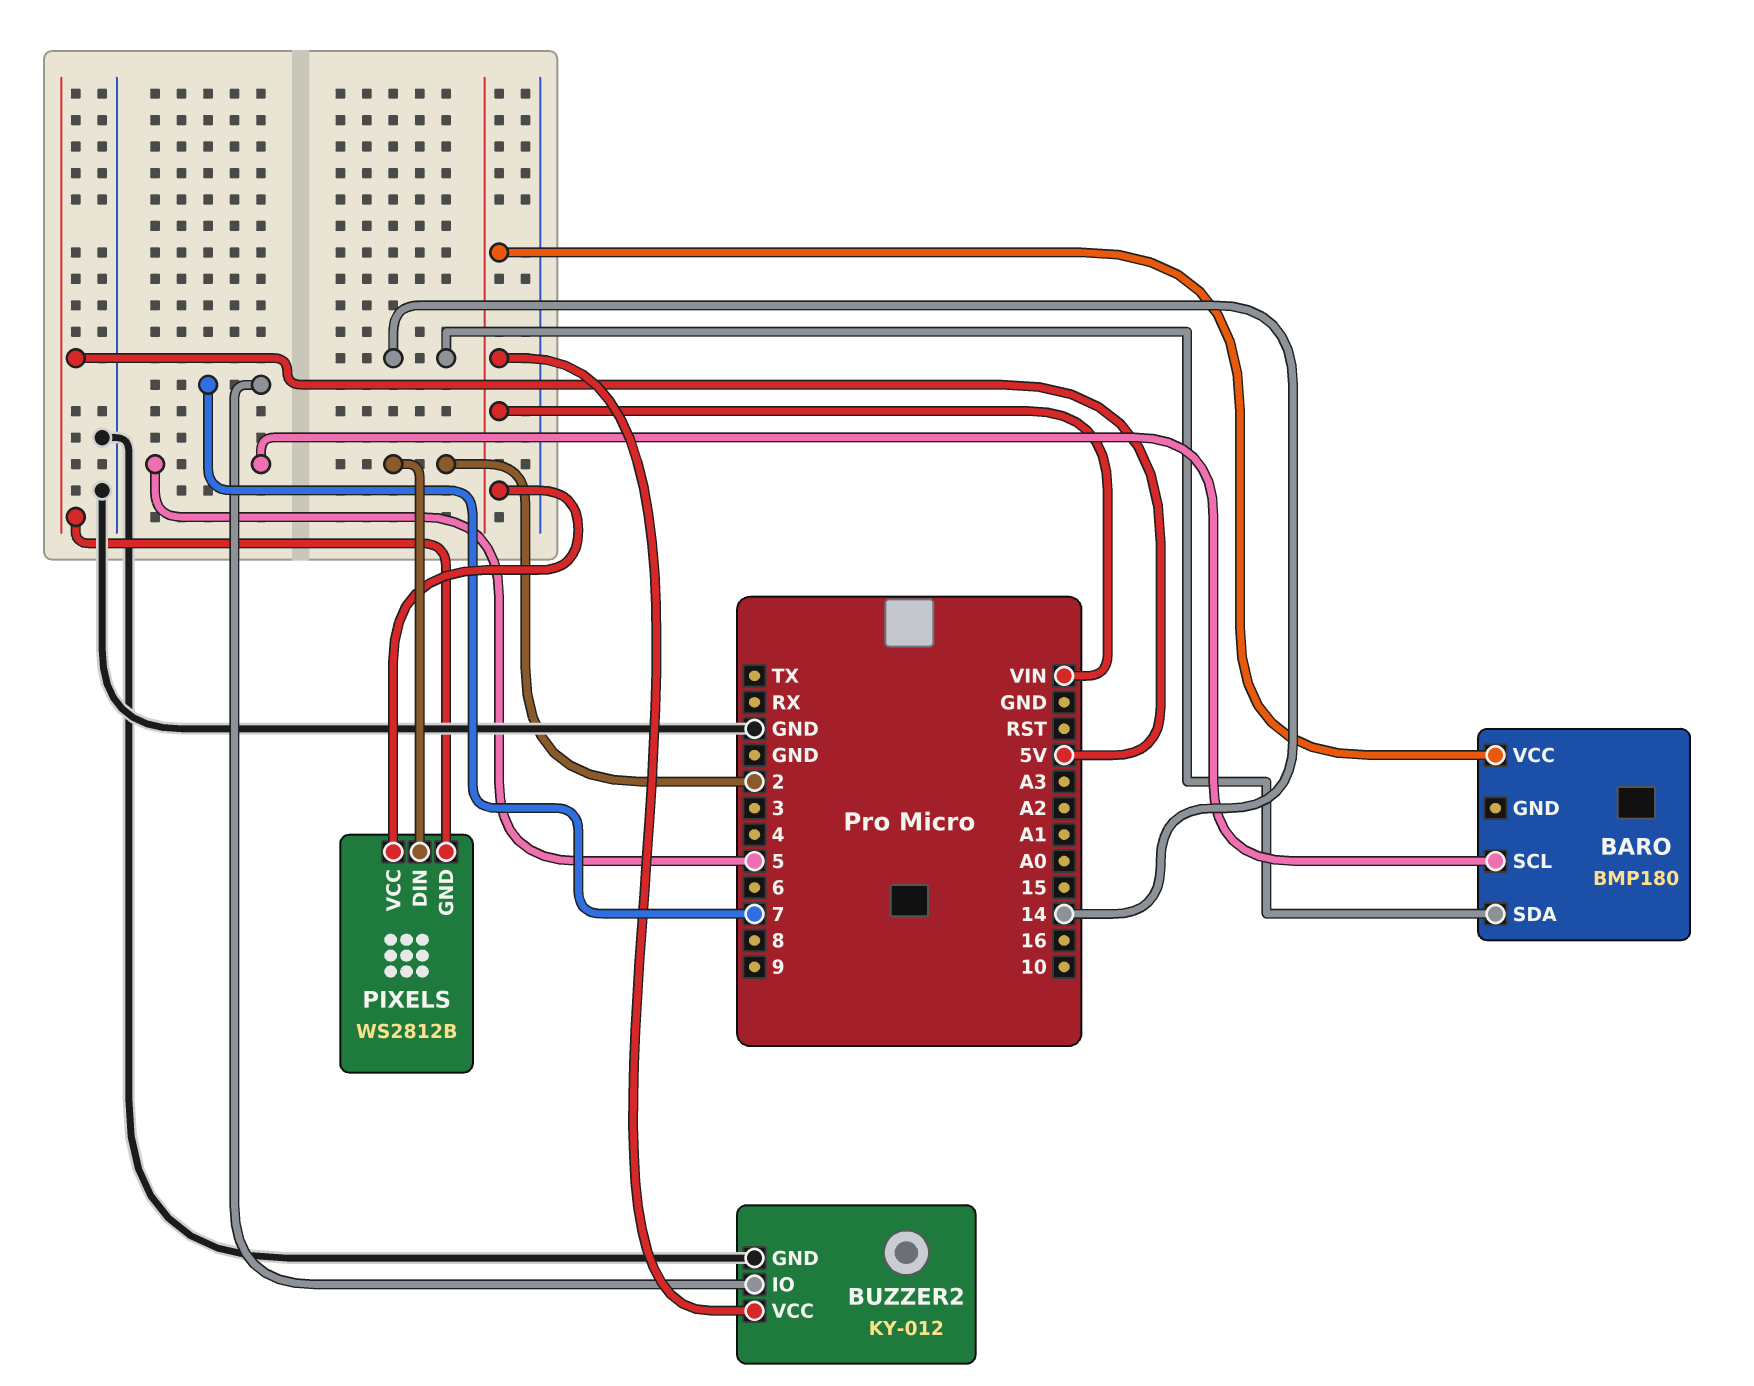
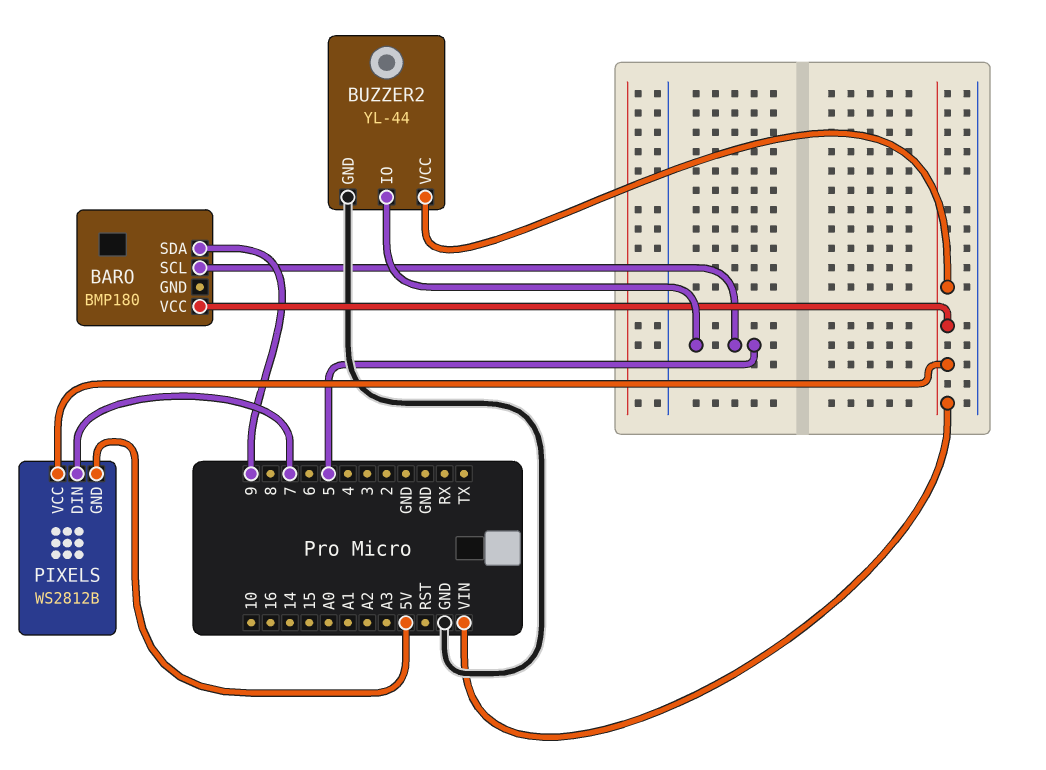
BARO pin SDA: 14 -> 9
BUZZER2: KY-012 -> YL-44
BUZZER2 pin IO: 7 -> 5
PIXELS pin DIN: 2 -> 7

